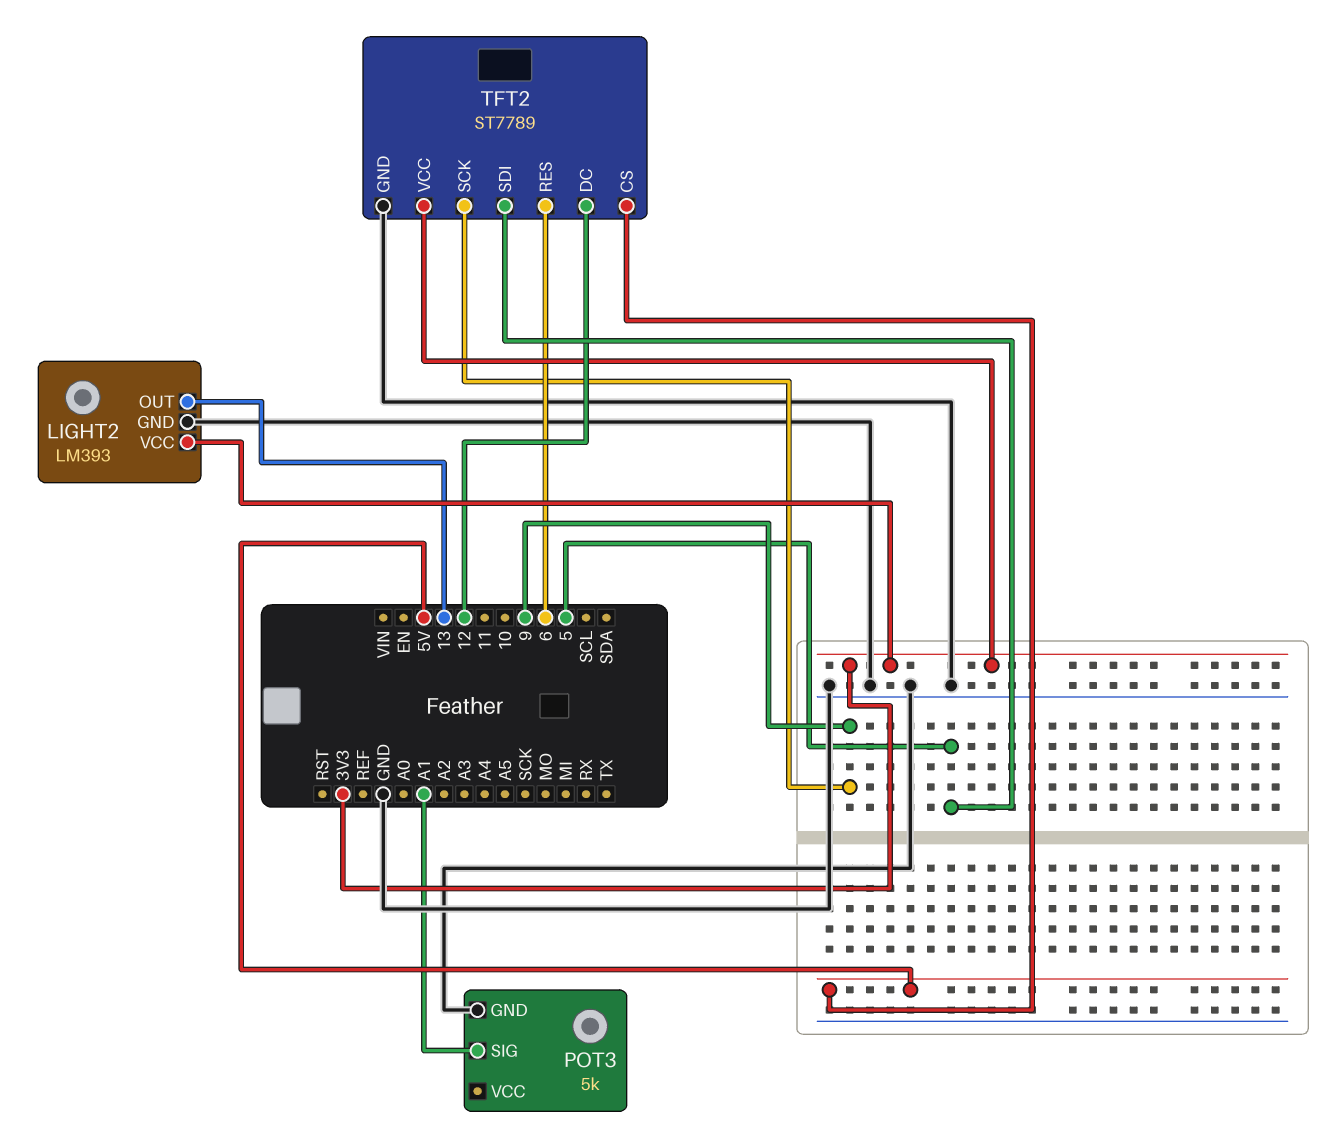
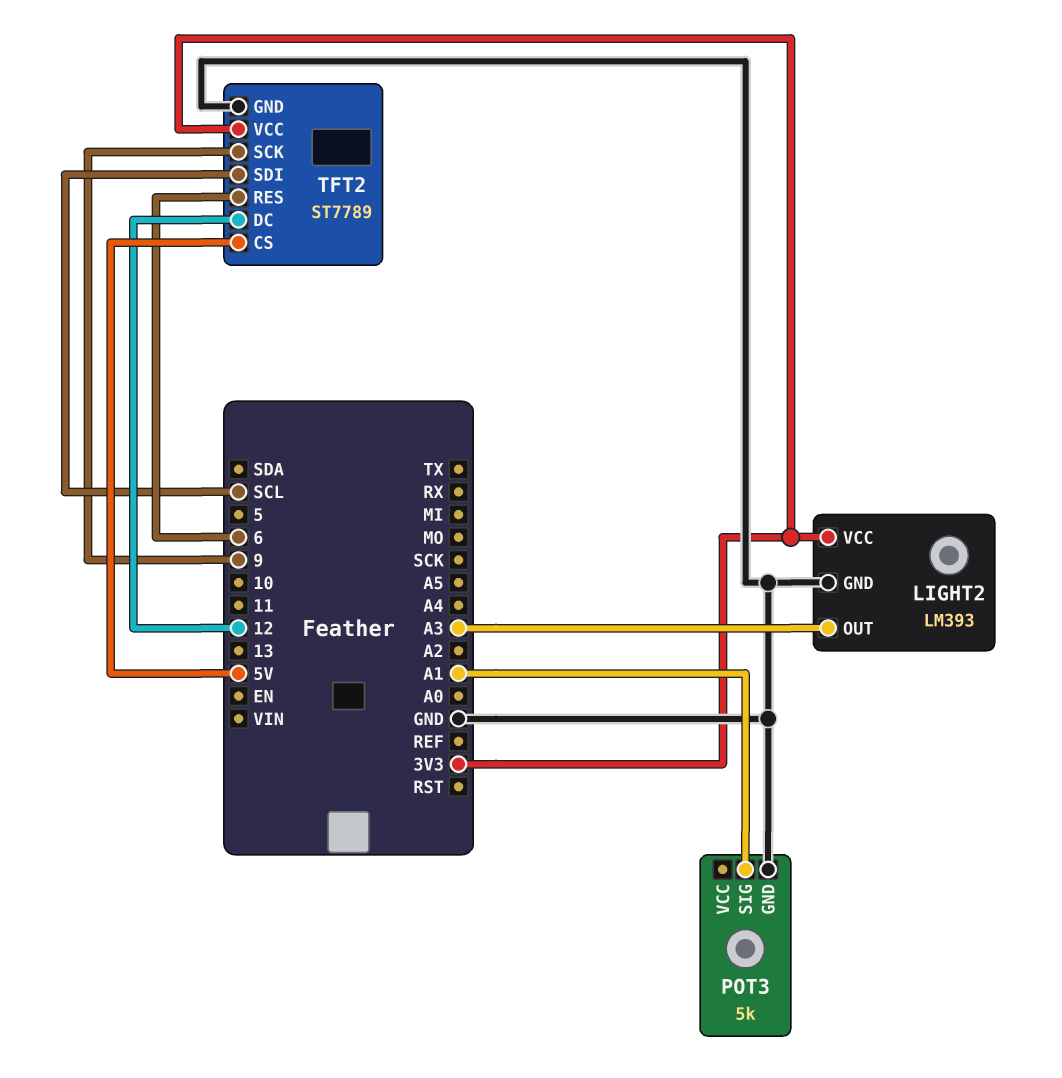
LIGHT2 pin OUT: 13 -> A3
TFT2 pin SDI: 5 -> SCL

